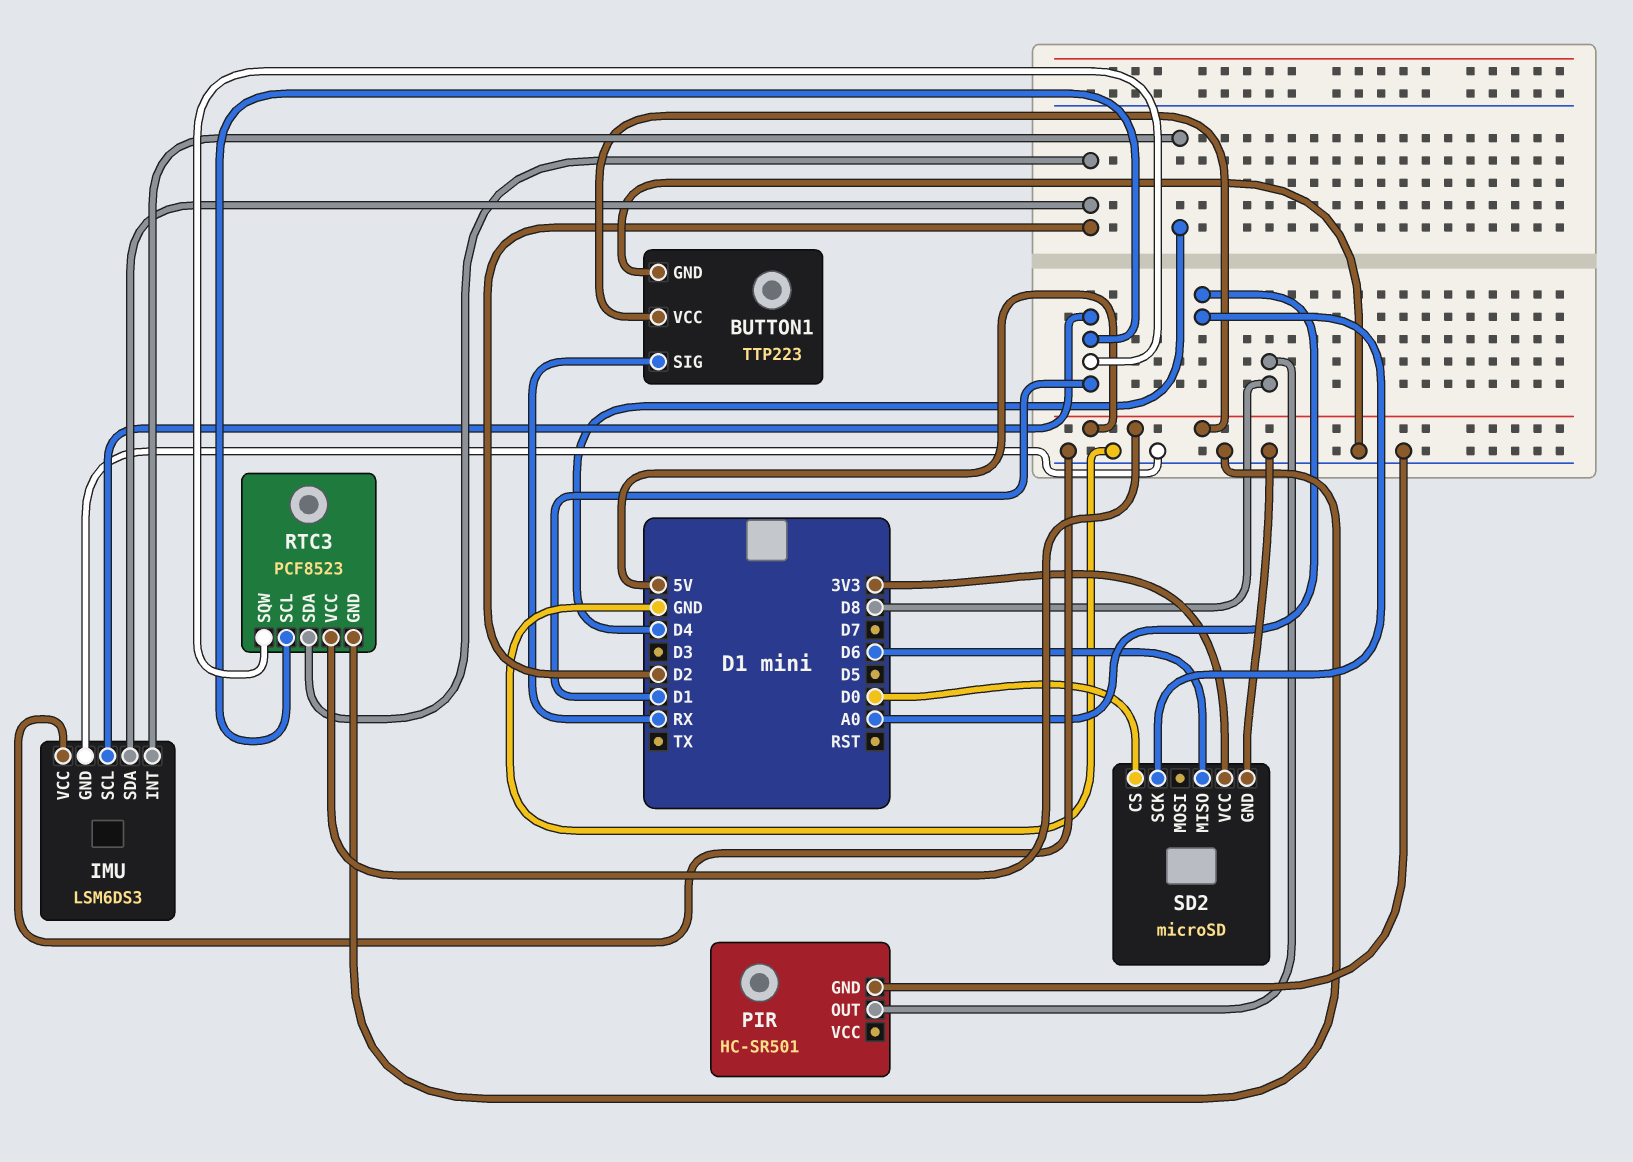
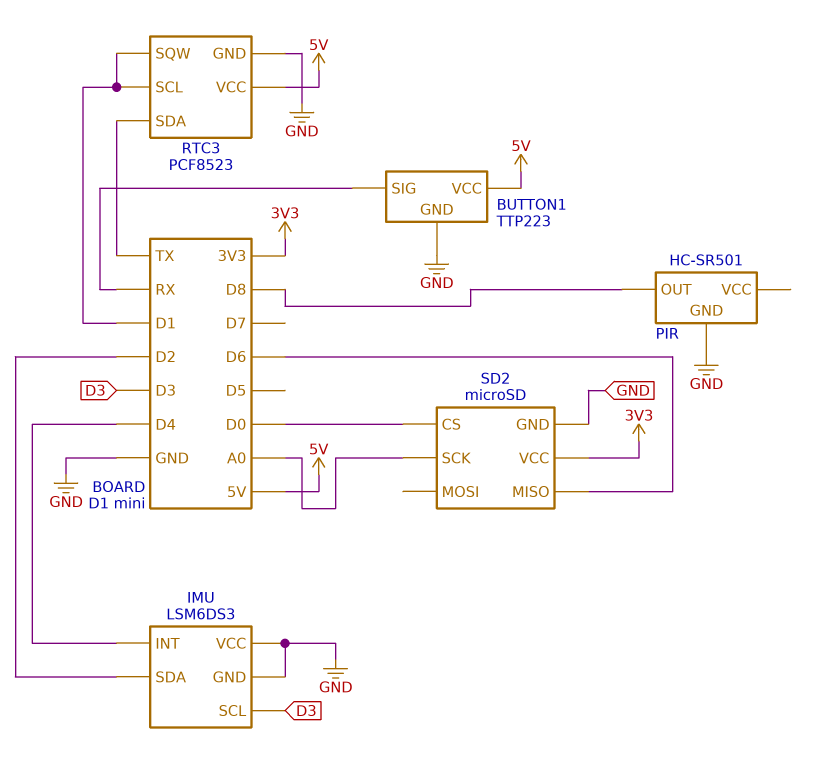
IMU pin SCL: D1 -> D3
RTC3 pin SDA: D2 -> TX

